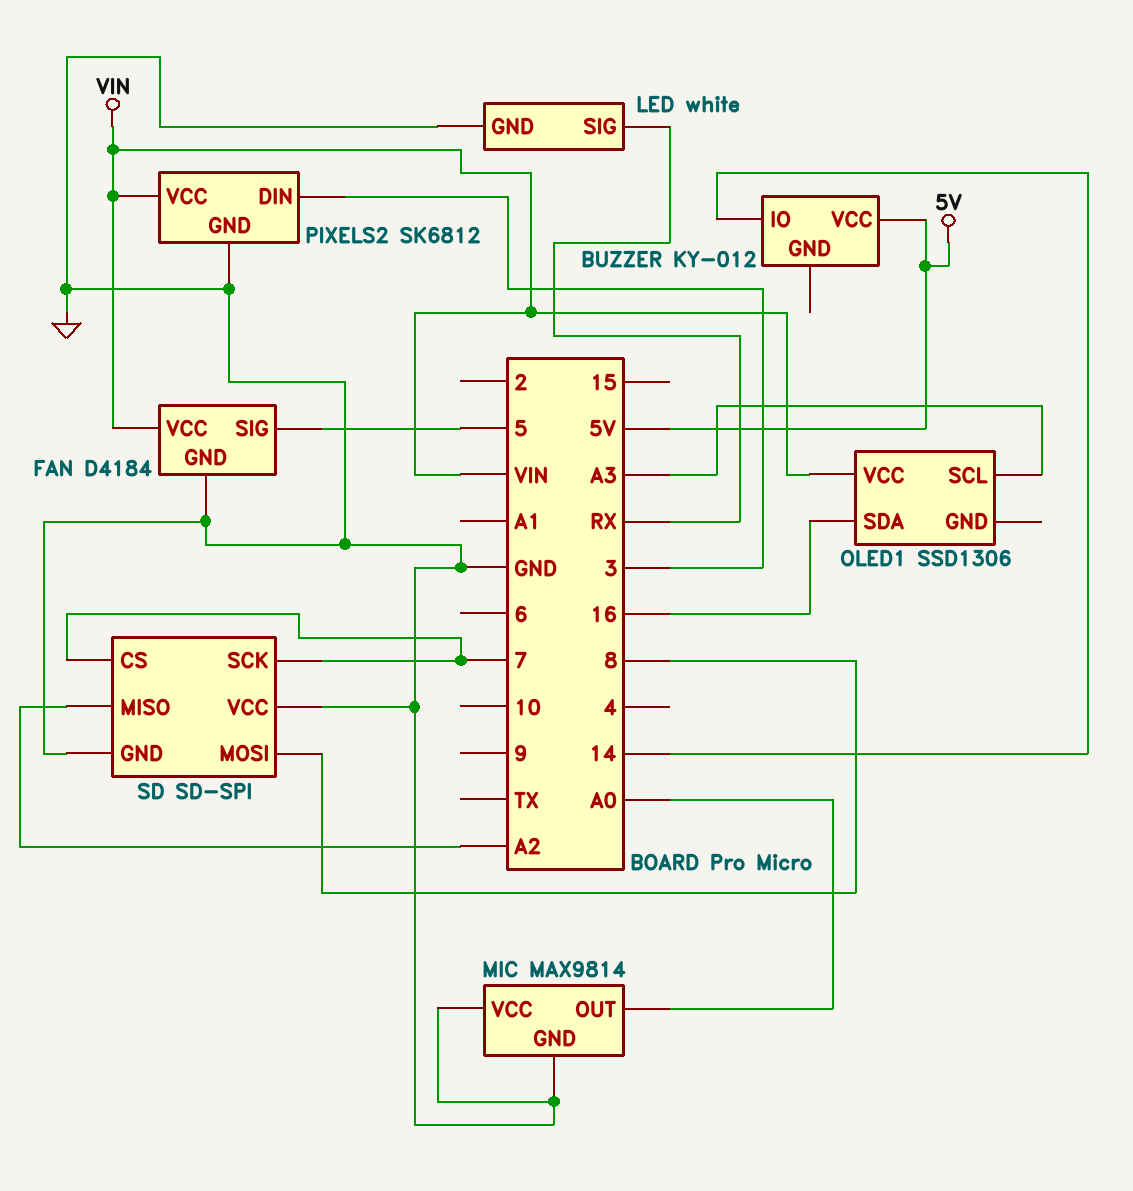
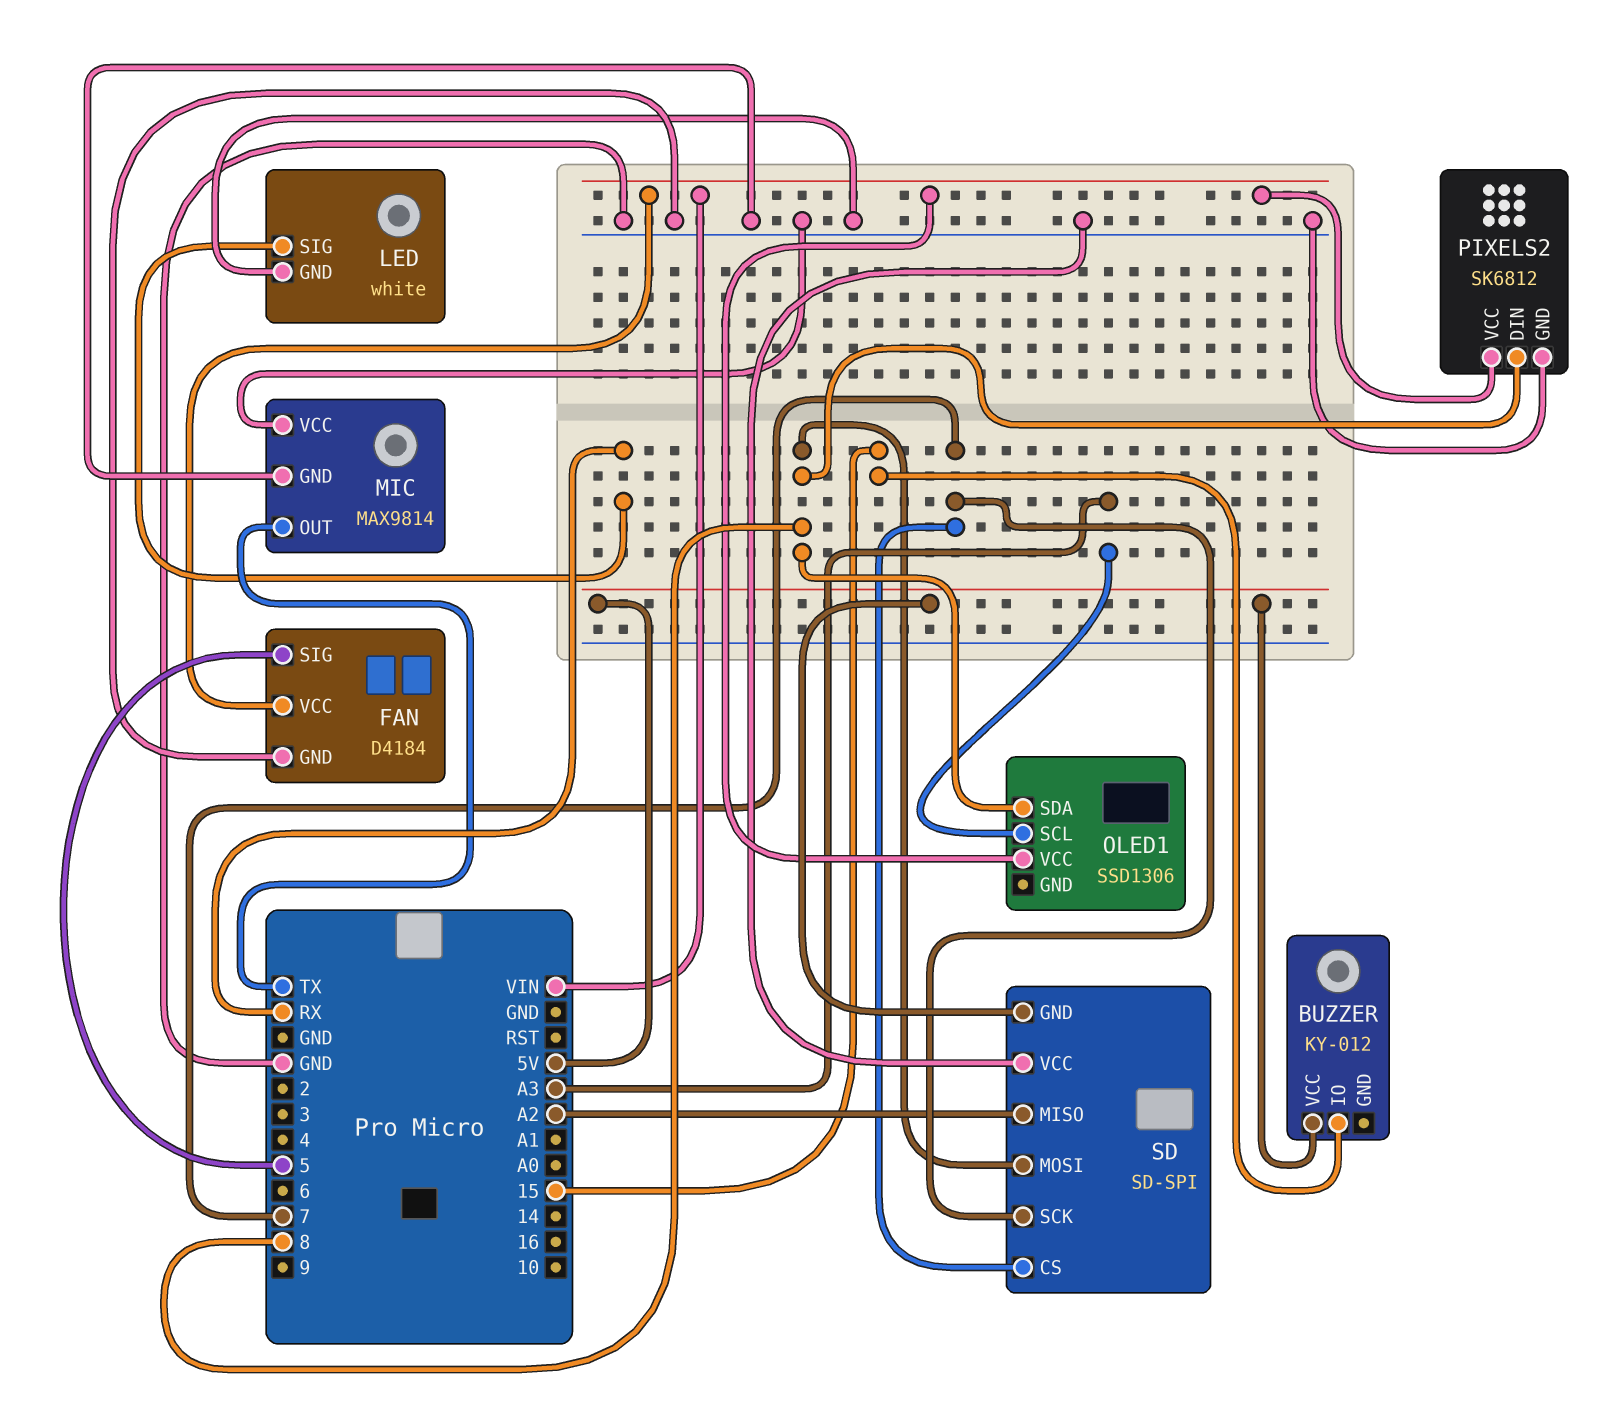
BUZZER pin IO: 14 -> 15
MIC pin OUT: A0 -> TX
OLED1 pin SDA: 16 -> 8
PIXELS2 pin DIN: 3 -> 8
SD pin GND: GND -> 5V

